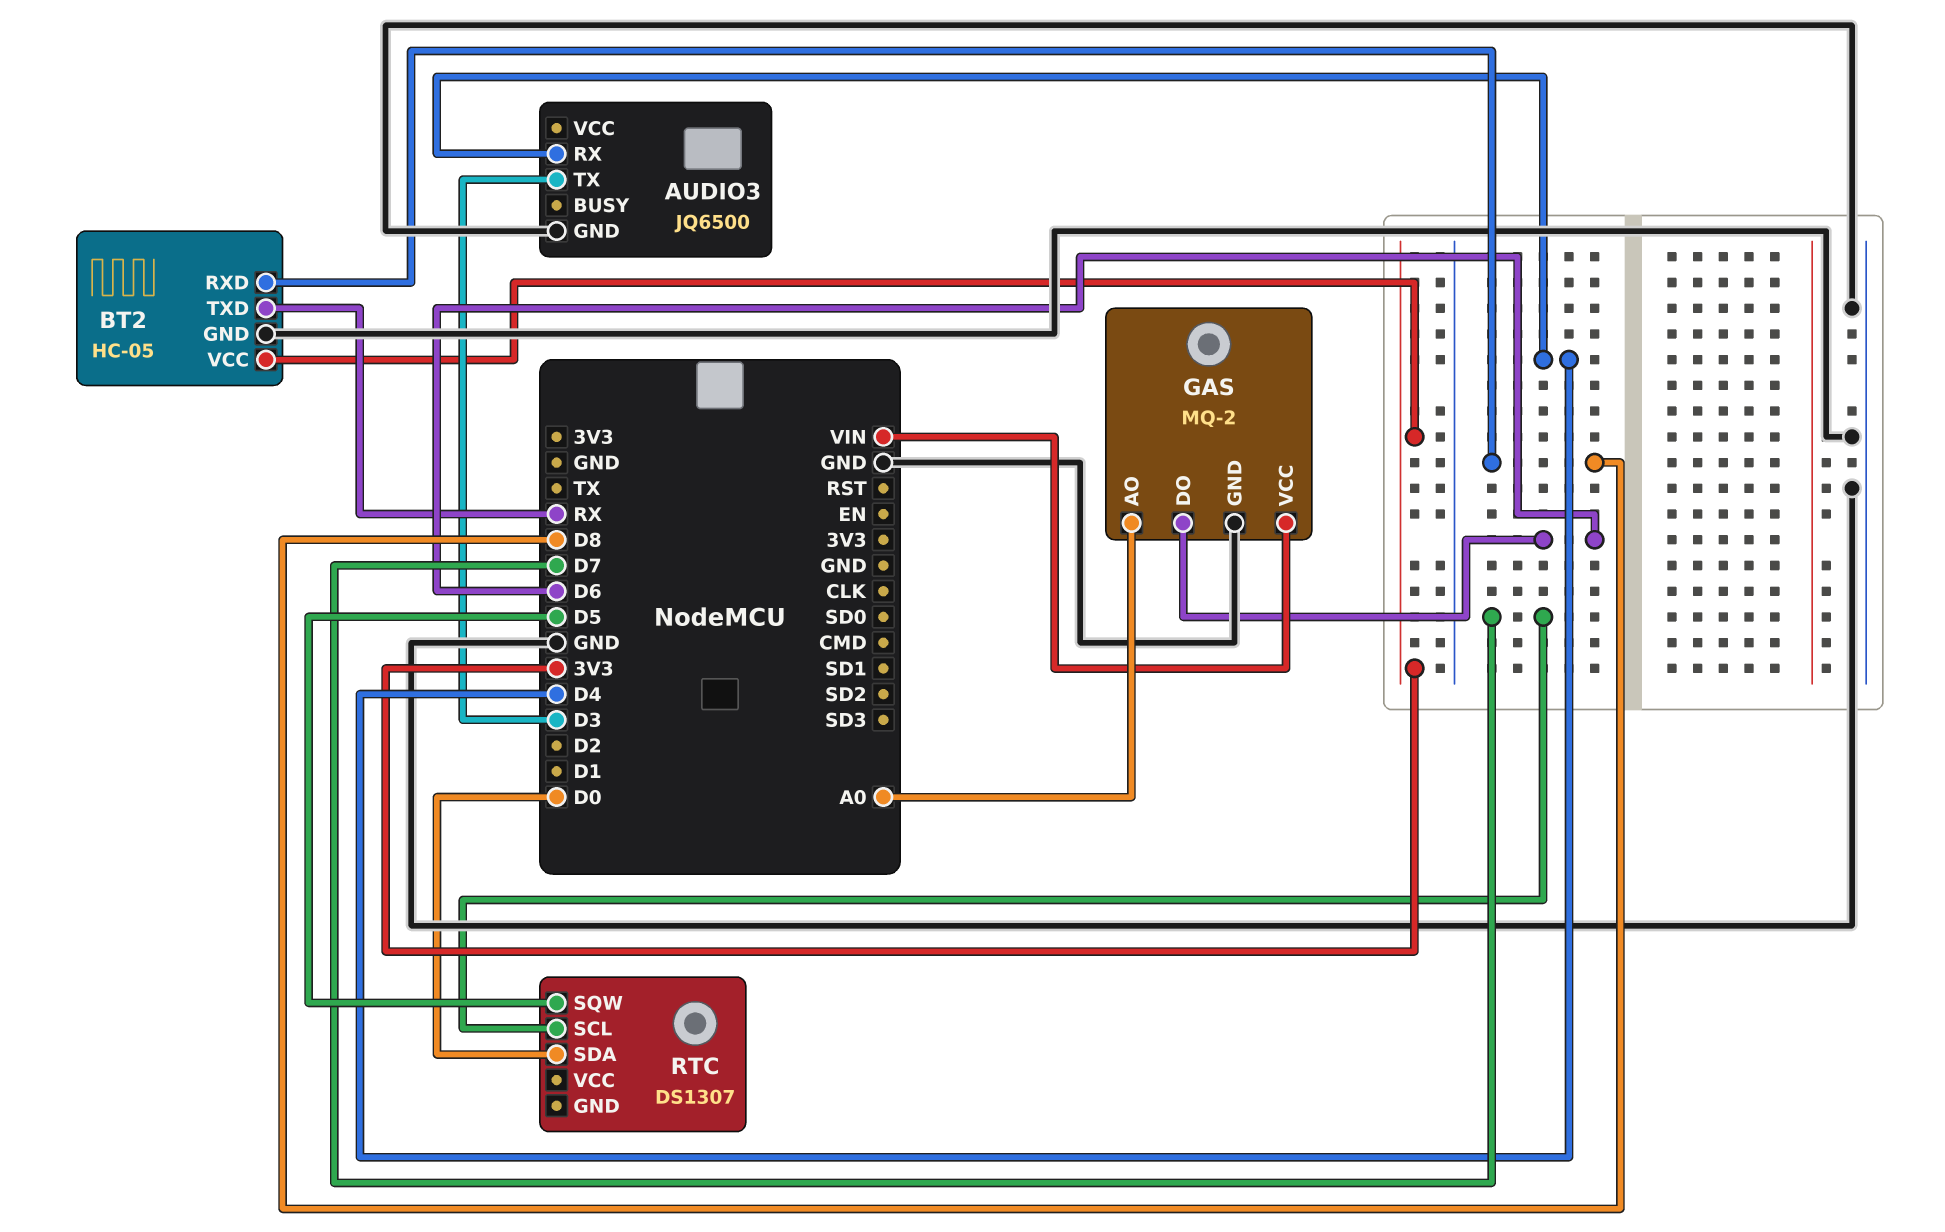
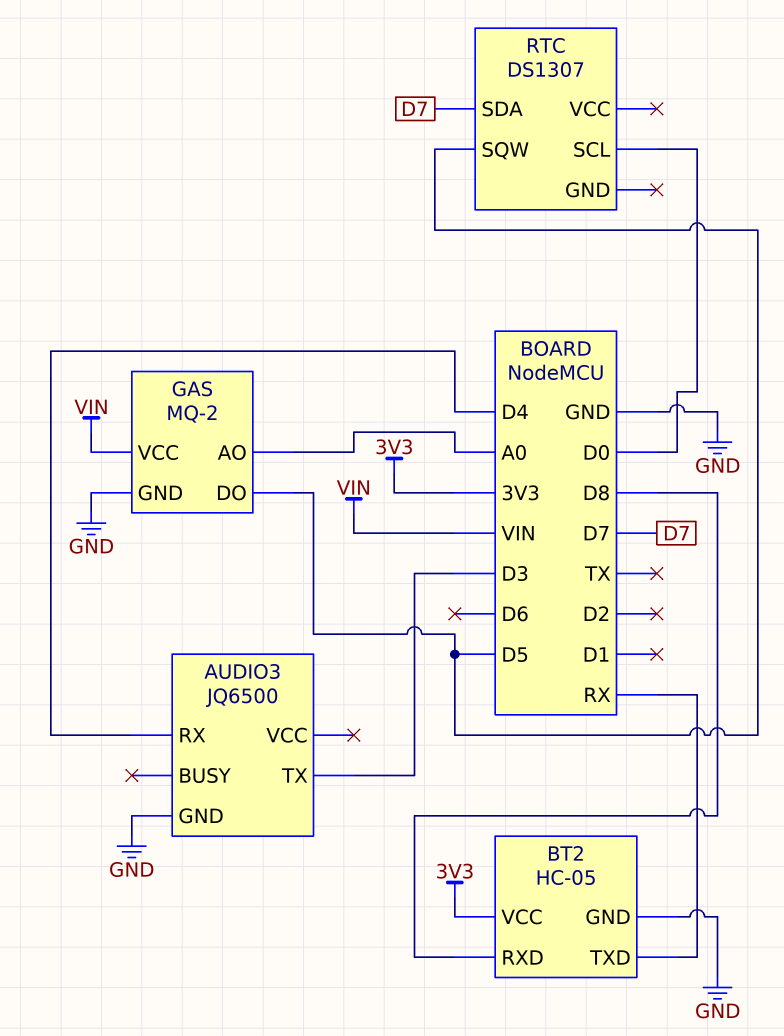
GAS pin DO: D6 -> D5
RTC pin SCL: D7 -> D0
RTC pin SDA: D0 -> D7

